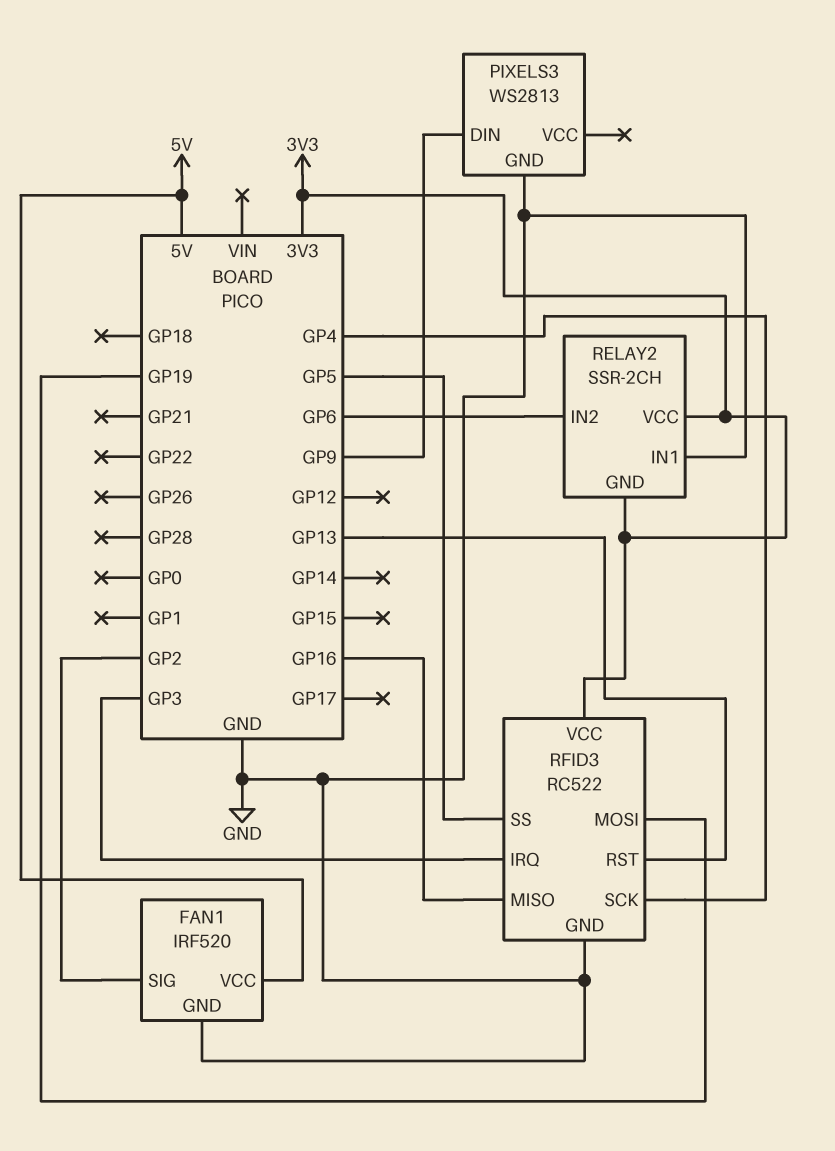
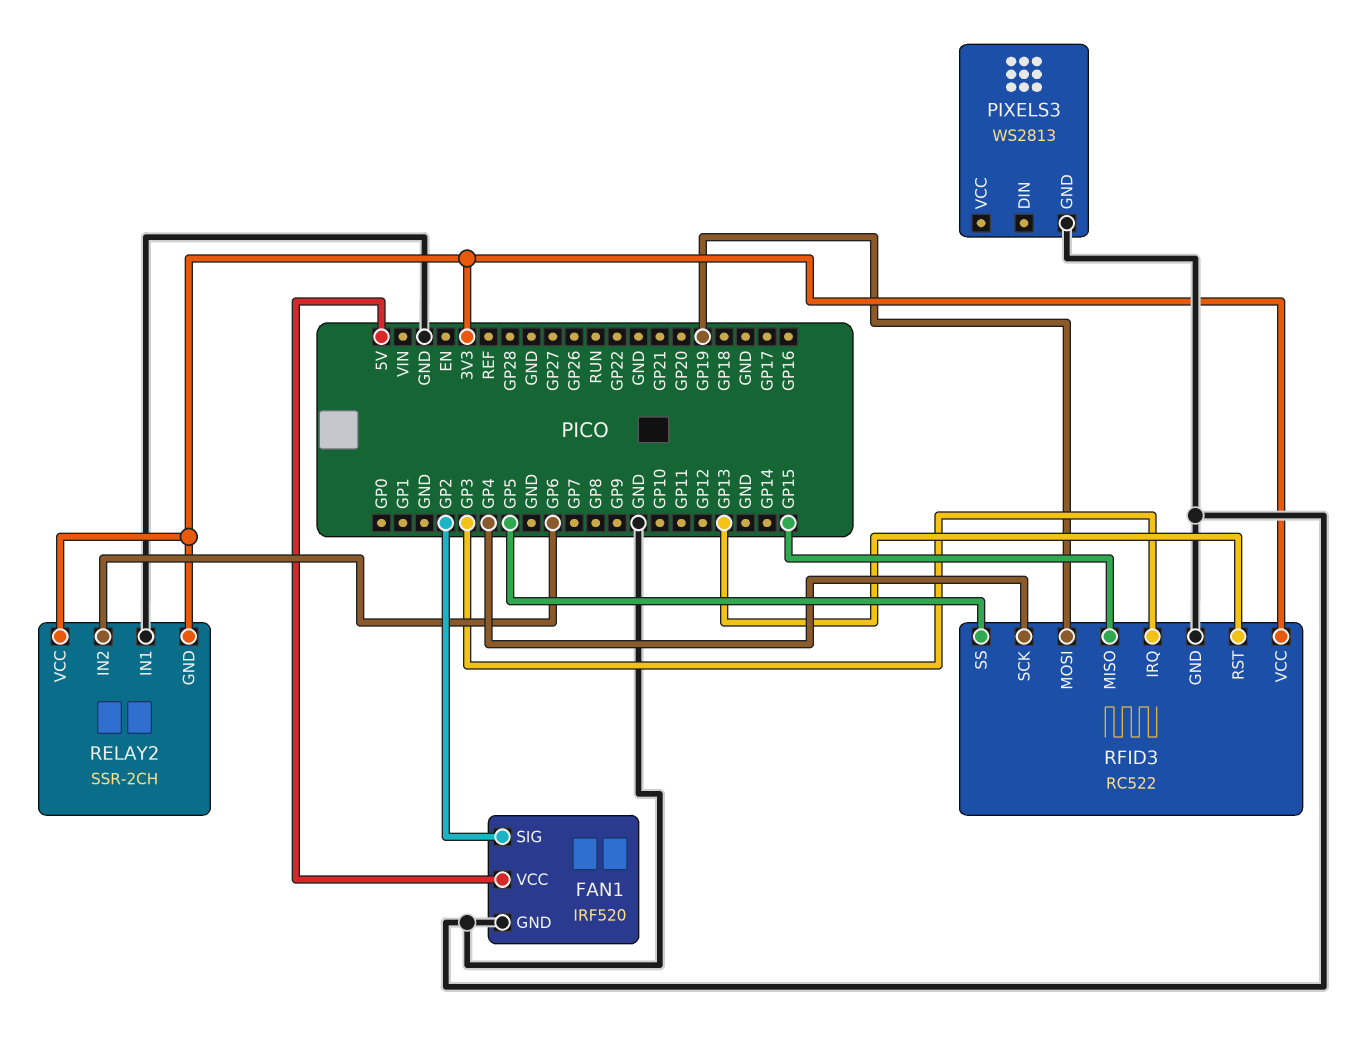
PIXELS3 pin DIN: GP9 -> none
RFID3 pin MISO: GP16 -> GP15

